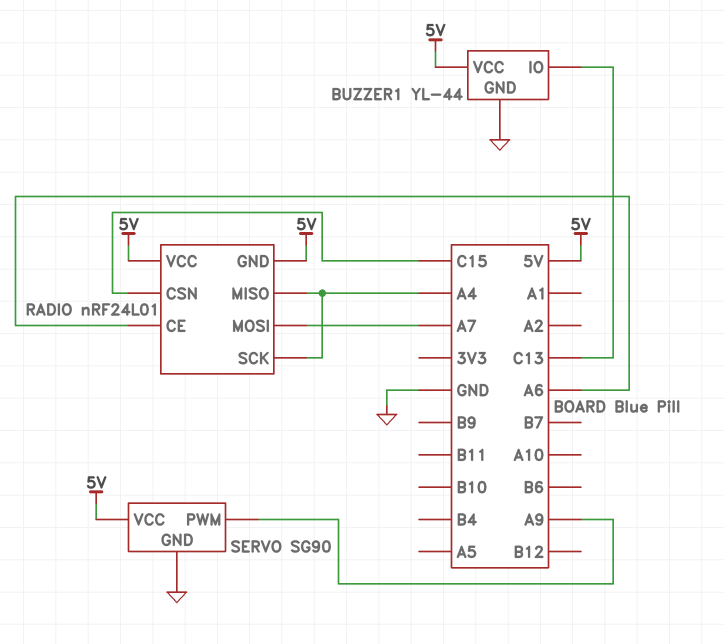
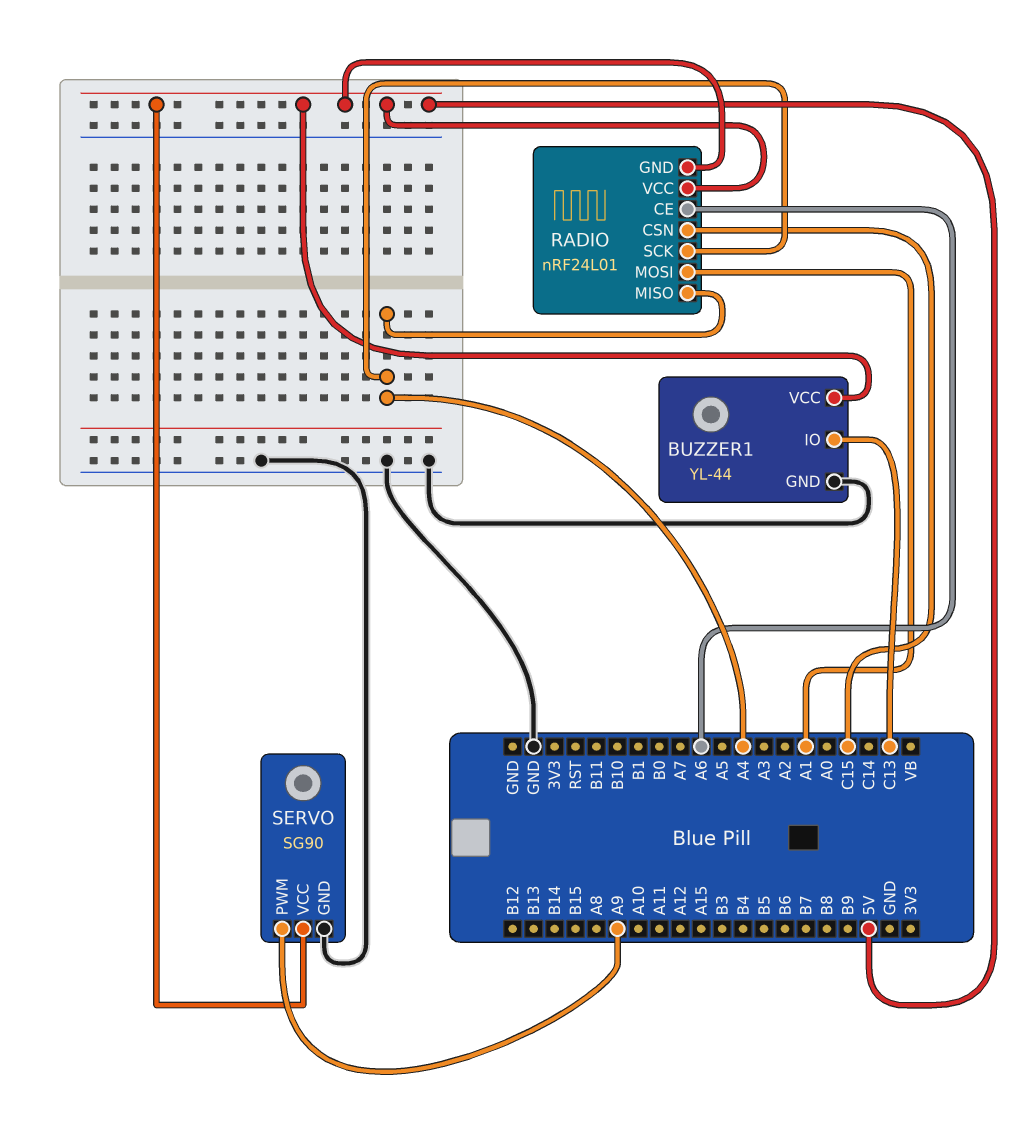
RADIO pin MOSI: A7 -> A1

